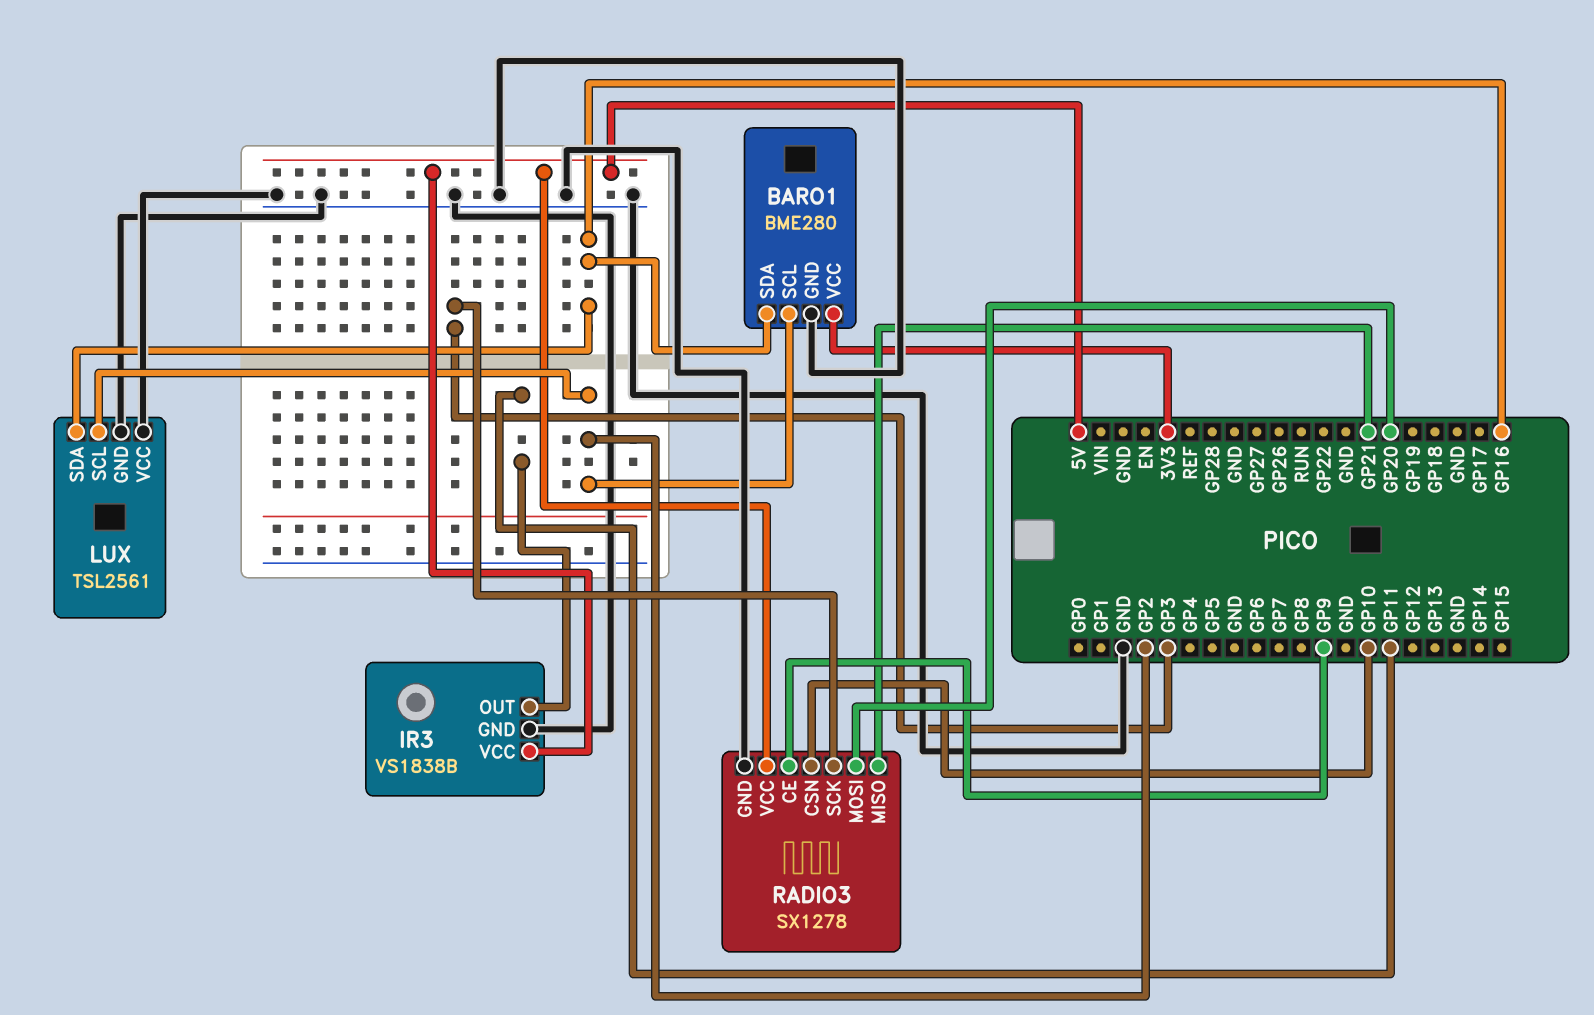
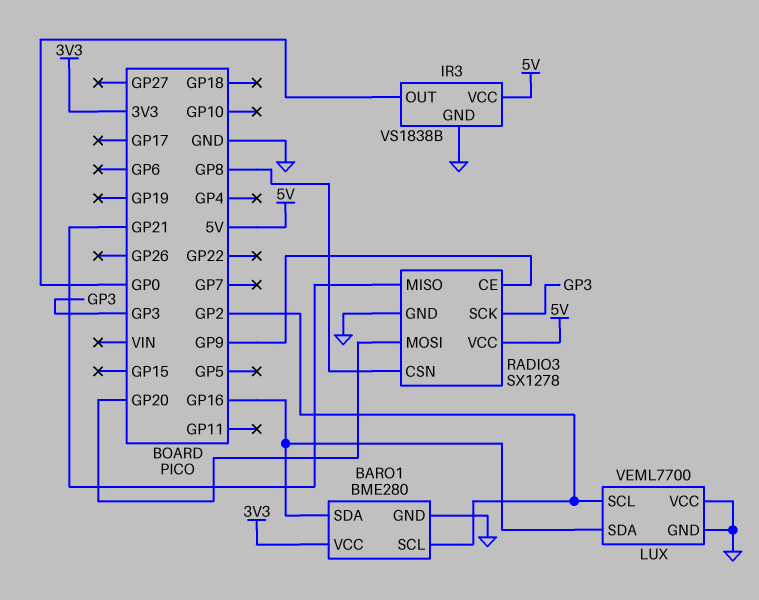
IR3 pin OUT: GP11 -> GP0
LUX: TSL2561 -> VEML7700
RADIO3 pin CSN: GP10 -> GP8

